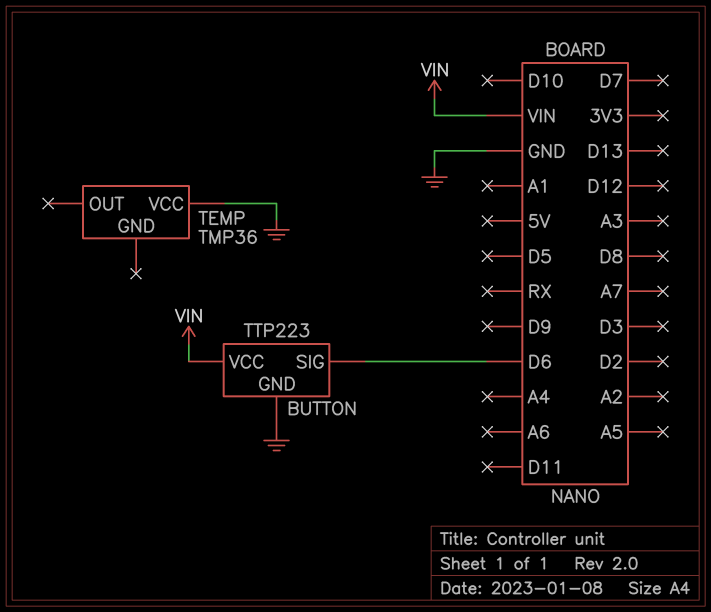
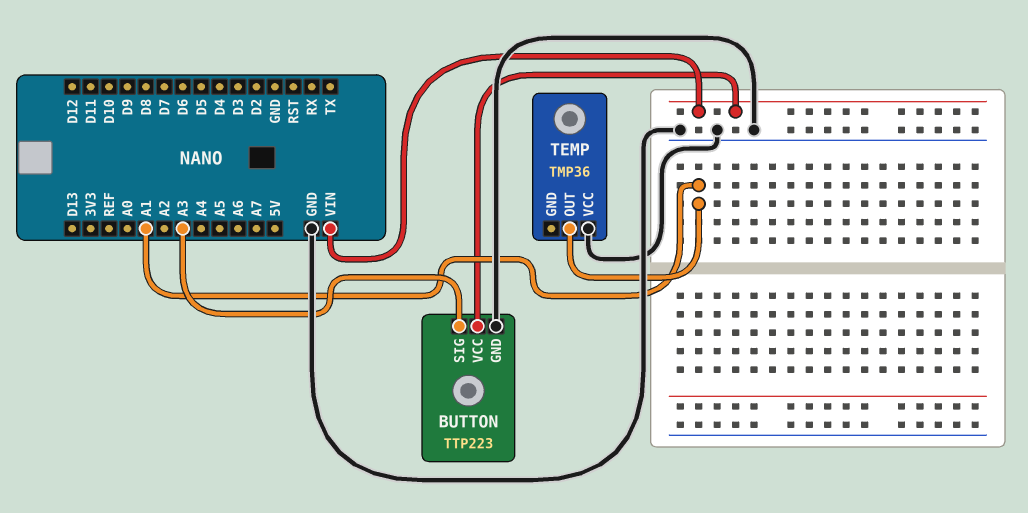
BUTTON pin SIG: D6 -> A3
TEMP pin OUT: none -> A1

